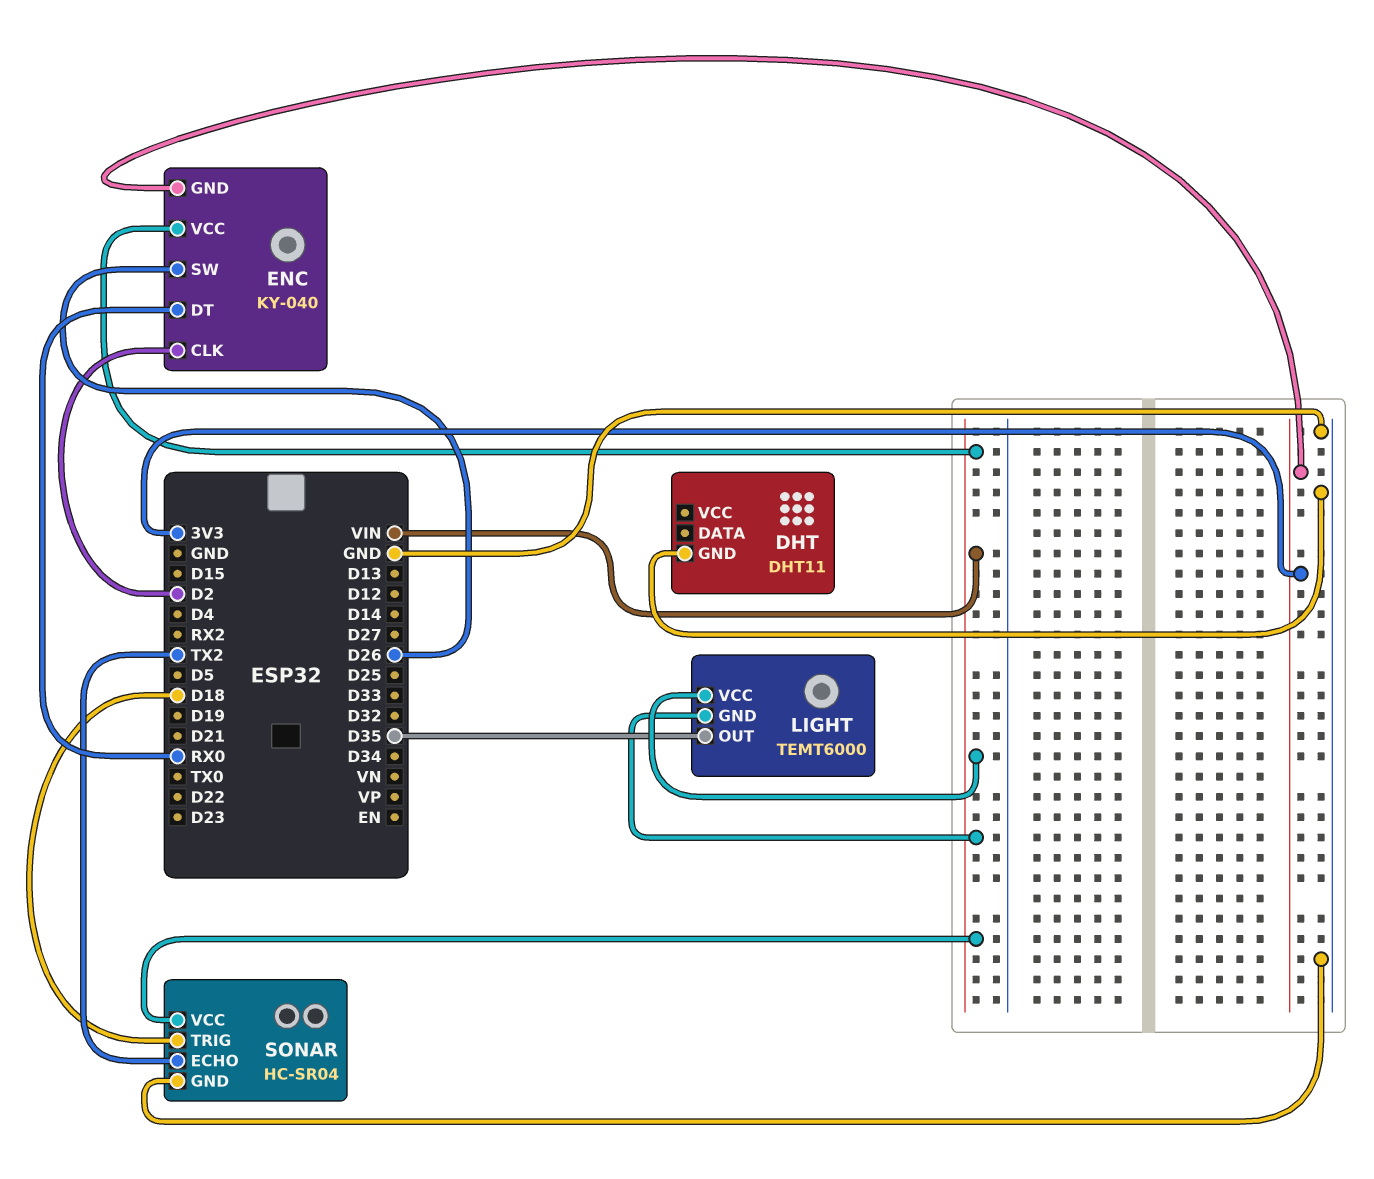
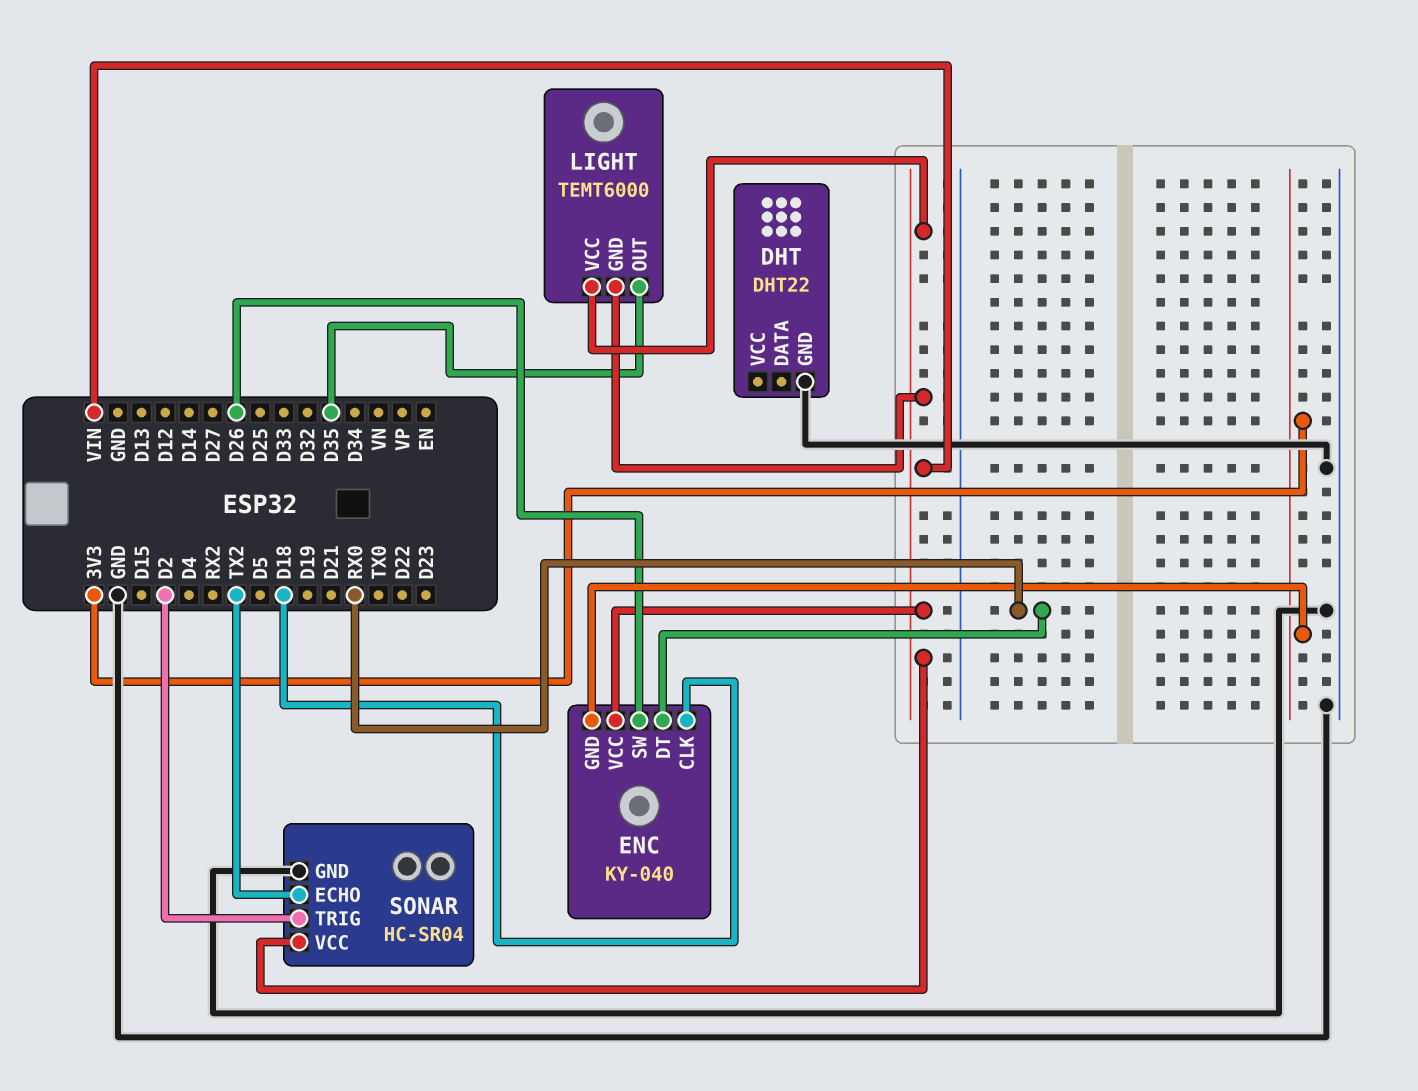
DHT: DHT11 -> DHT22
ENC pin CLK: D2 -> D18
SONAR pin TRIG: D18 -> D2

